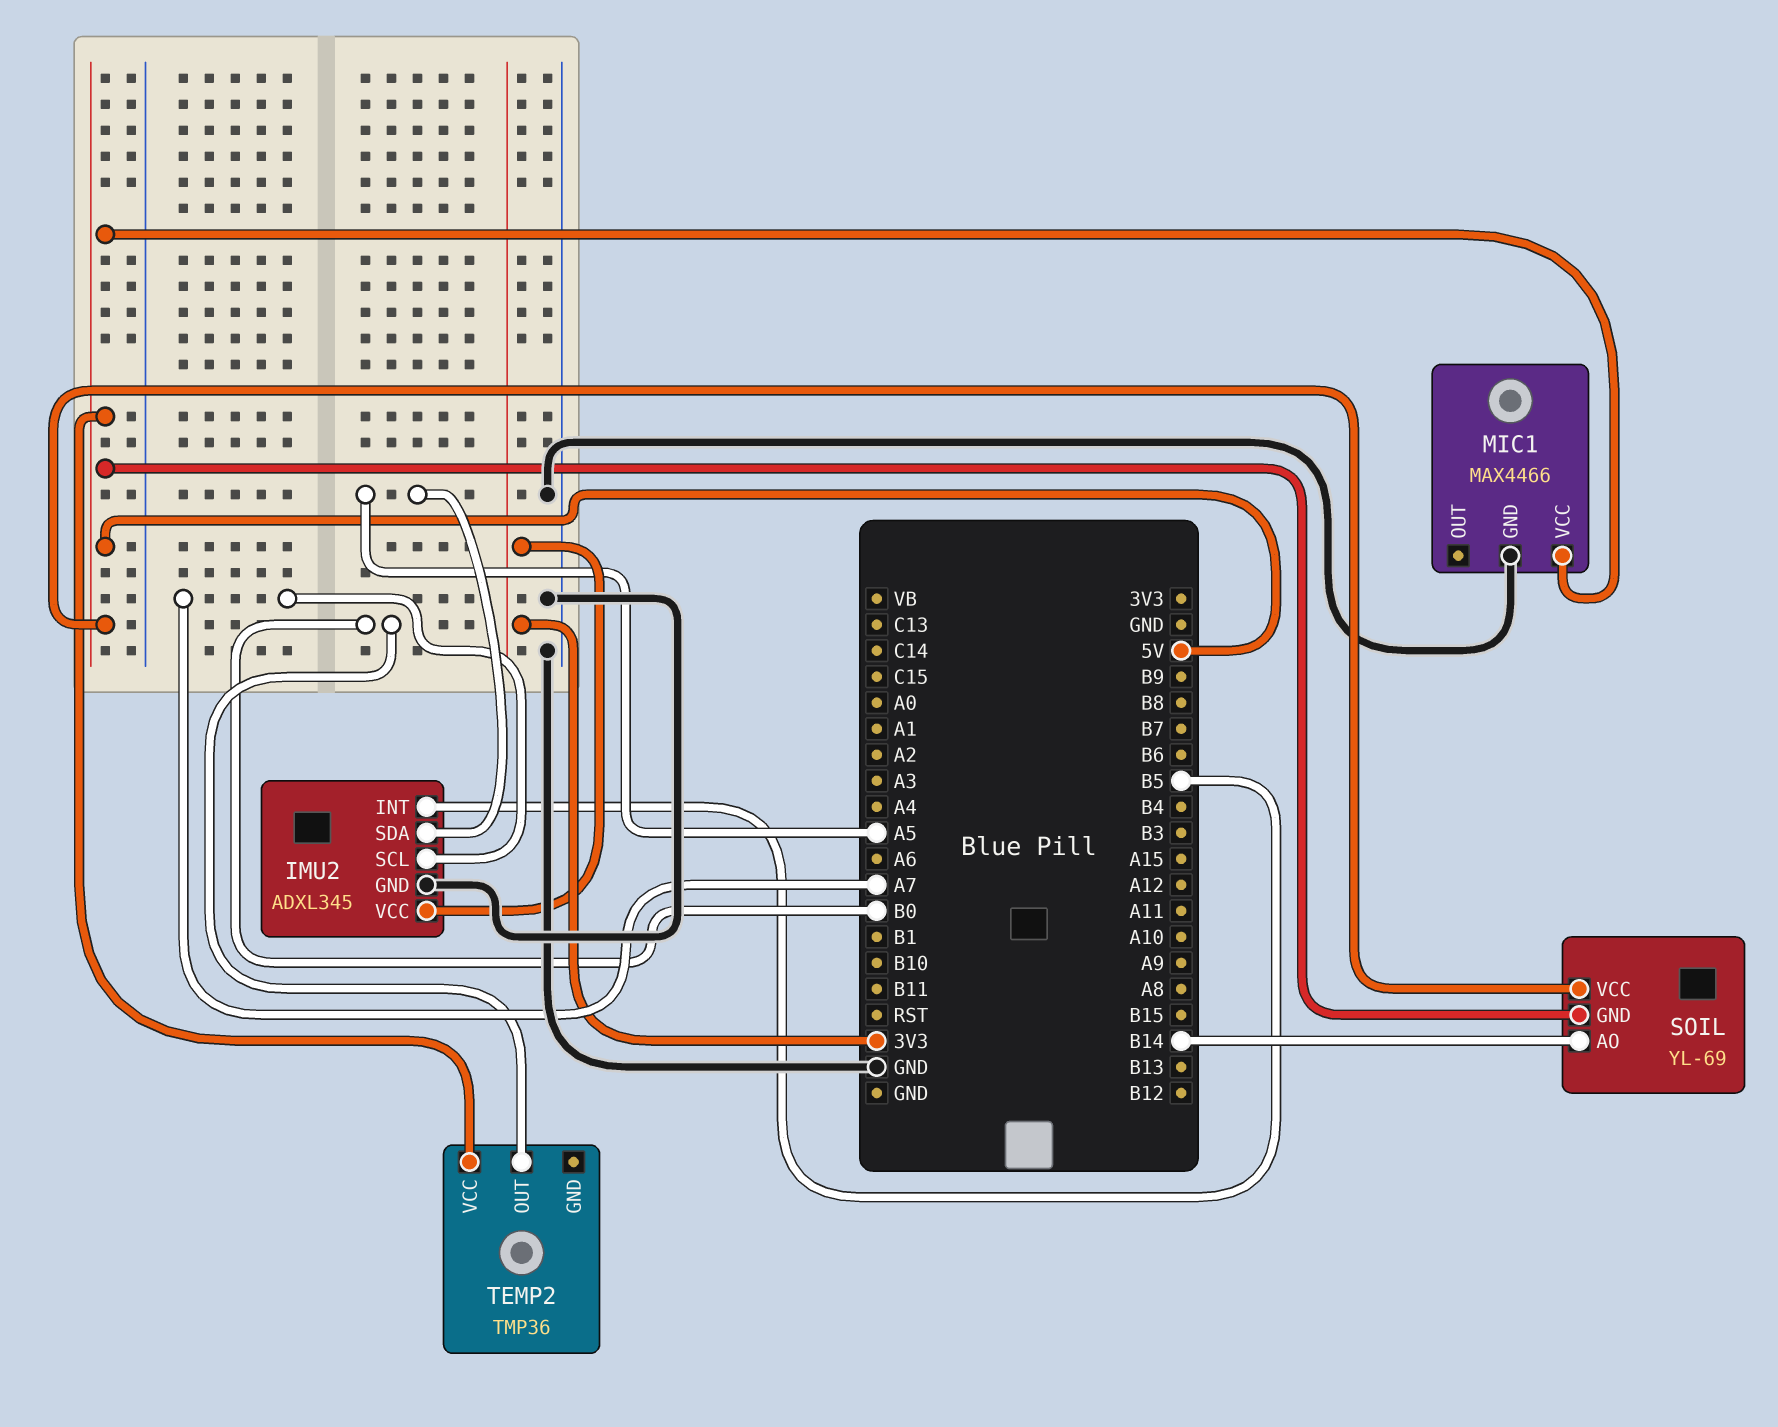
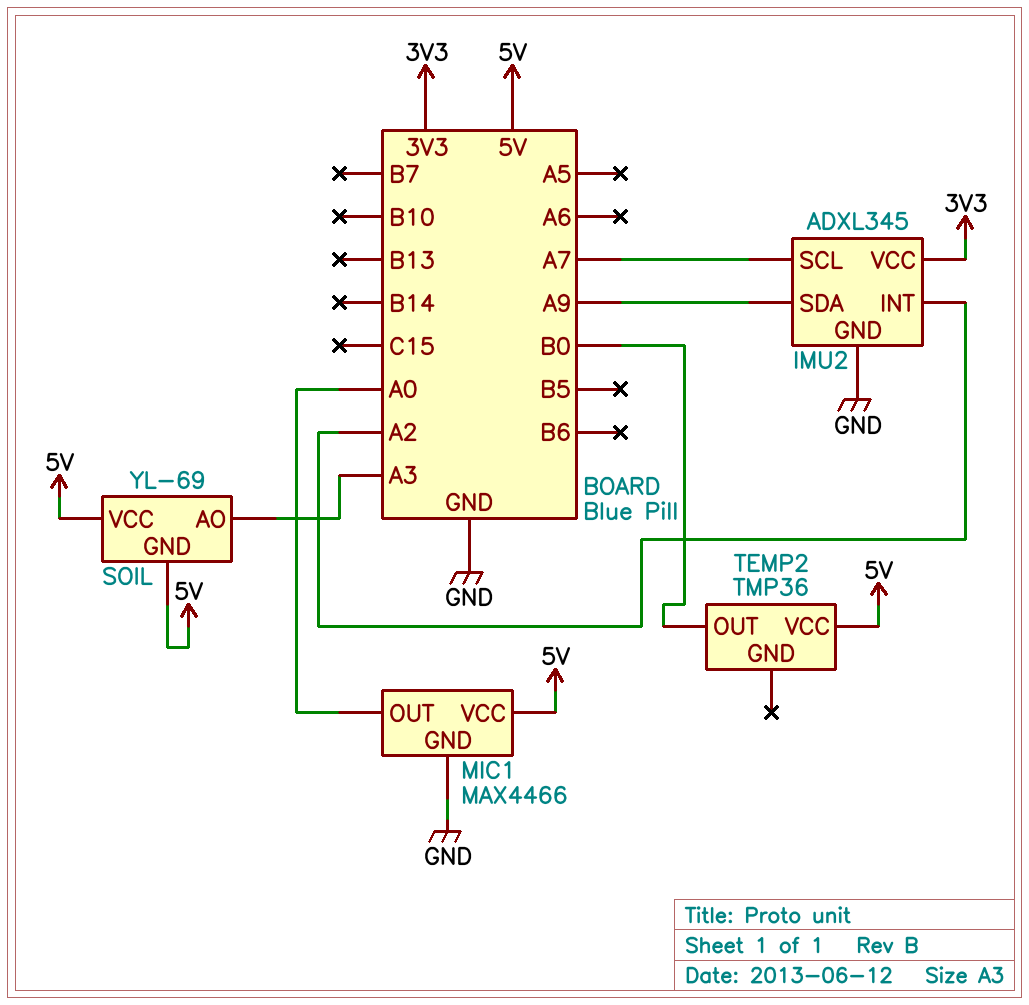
IMU2 pin INT: B5 -> A2
IMU2 pin SDA: A5 -> A9
MIC1 pin OUT: none -> A0
SOIL pin AO: B14 -> A3

